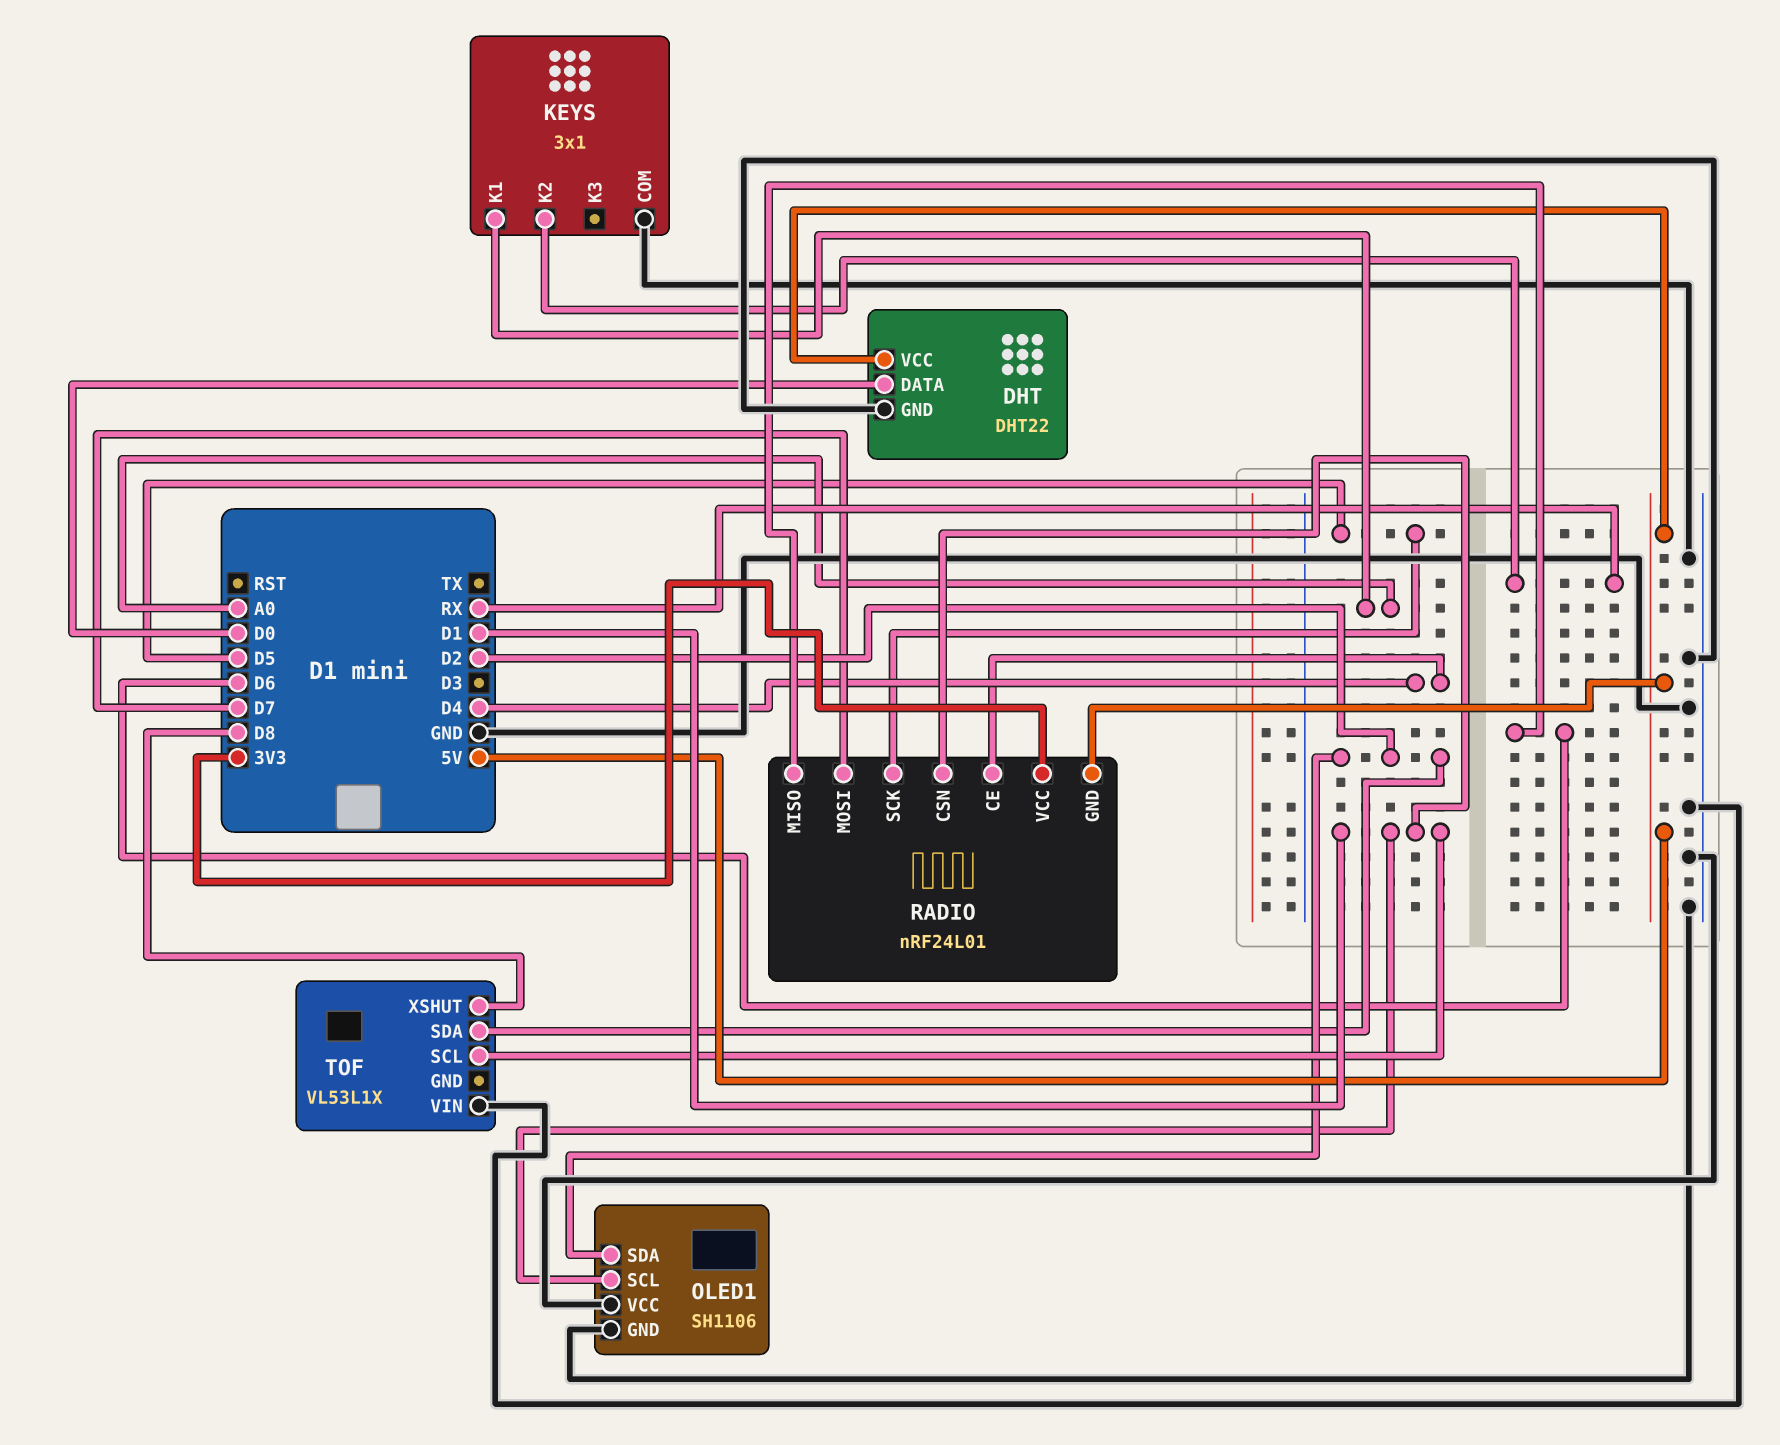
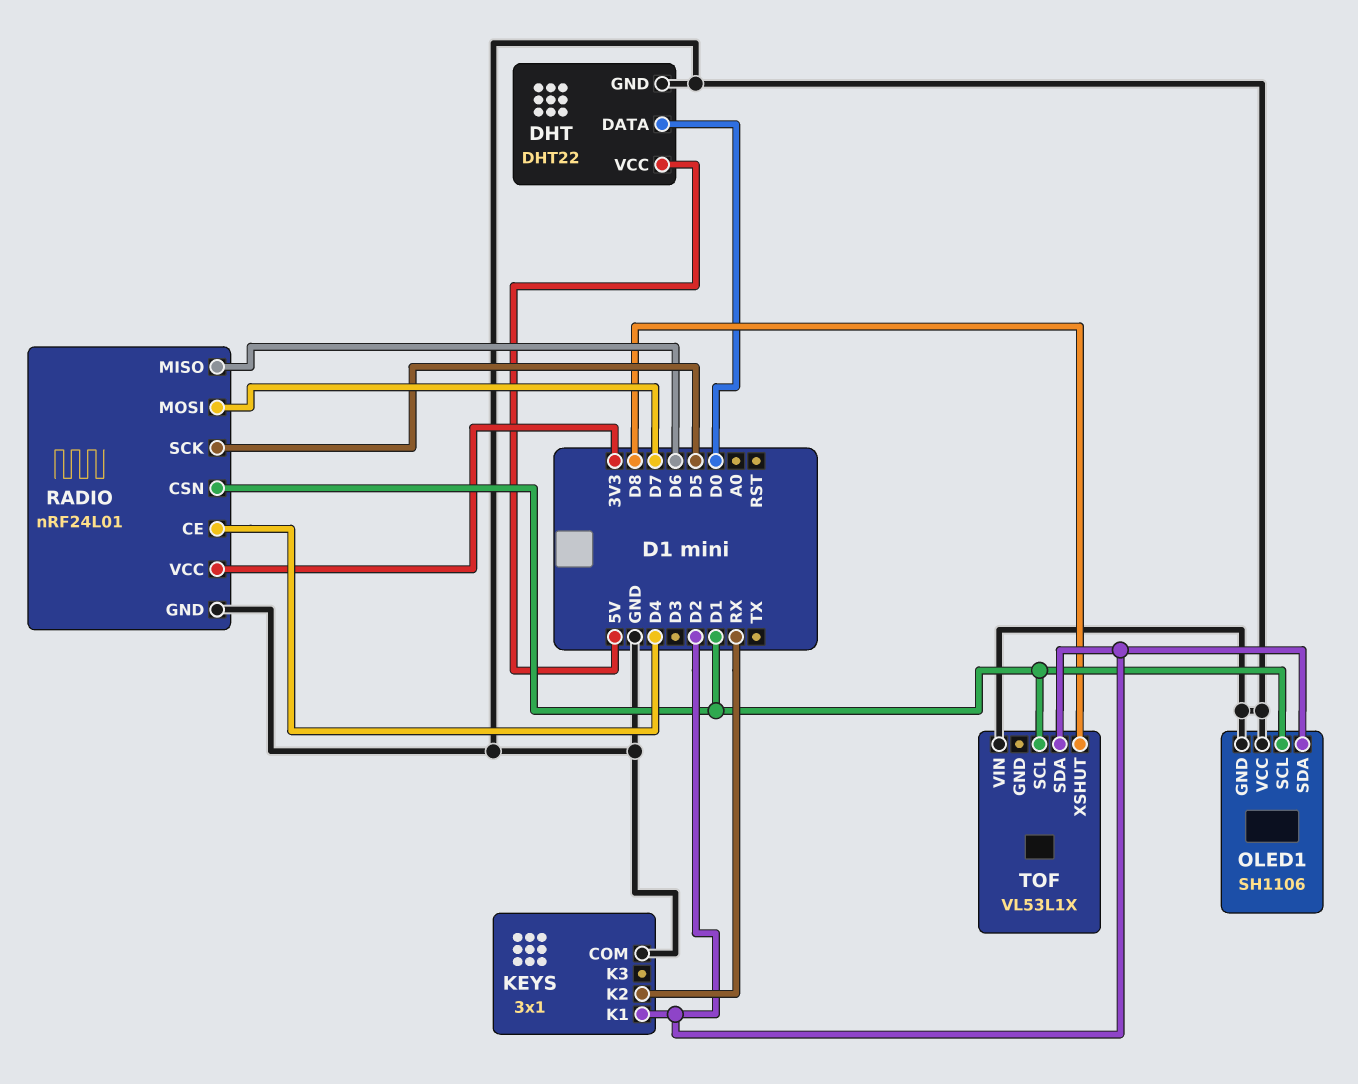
KEYS pin K1: A0 -> D2
RADIO pin GND: 5V -> GND

